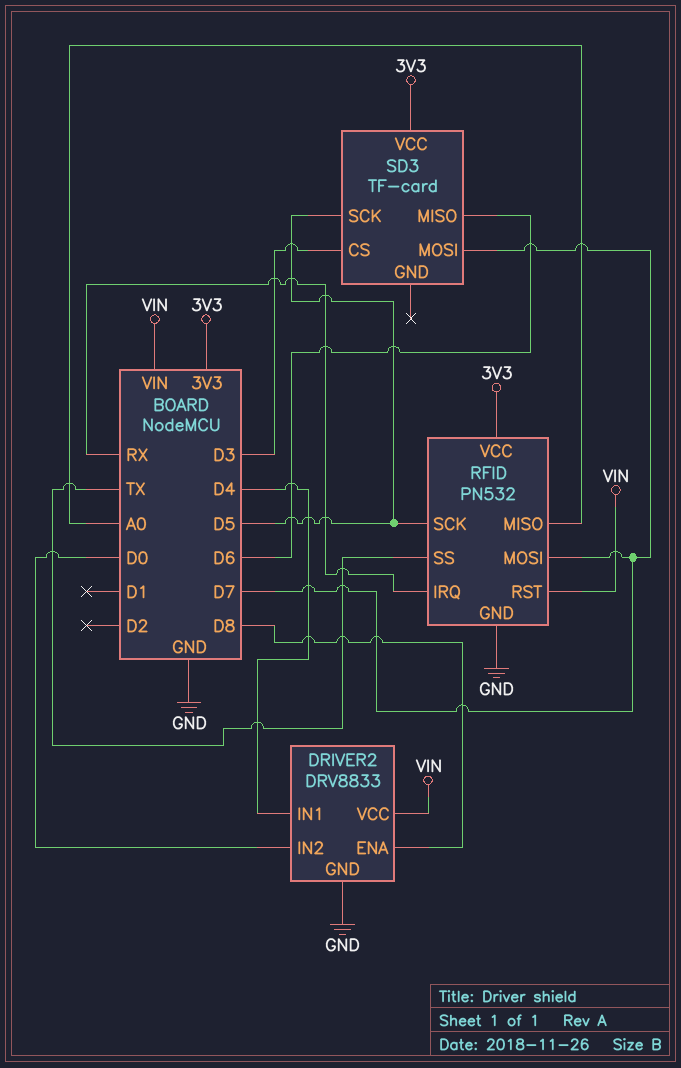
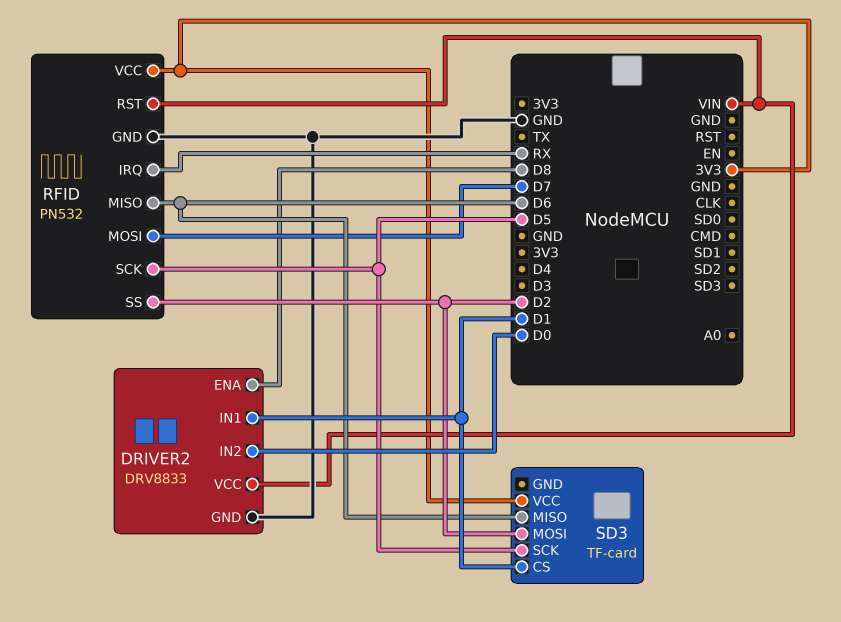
DRIVER2 pin IN1: D4 -> D1
RFID pin MISO: A0 -> D6
RFID pin SS: TX -> D2
SD3 pin CS: D3 -> D1
SD3 pin MOSI: D7 -> D2

